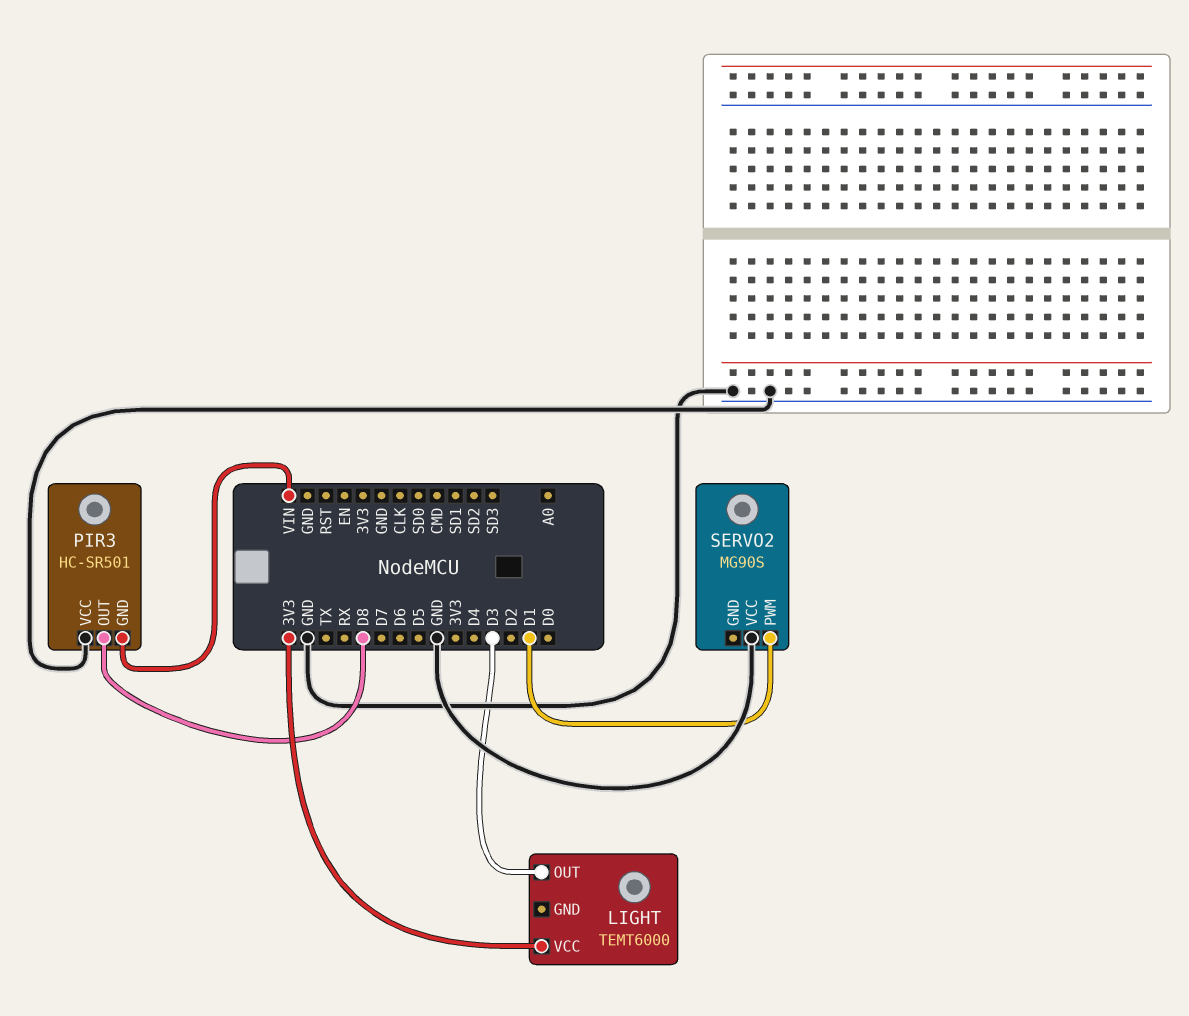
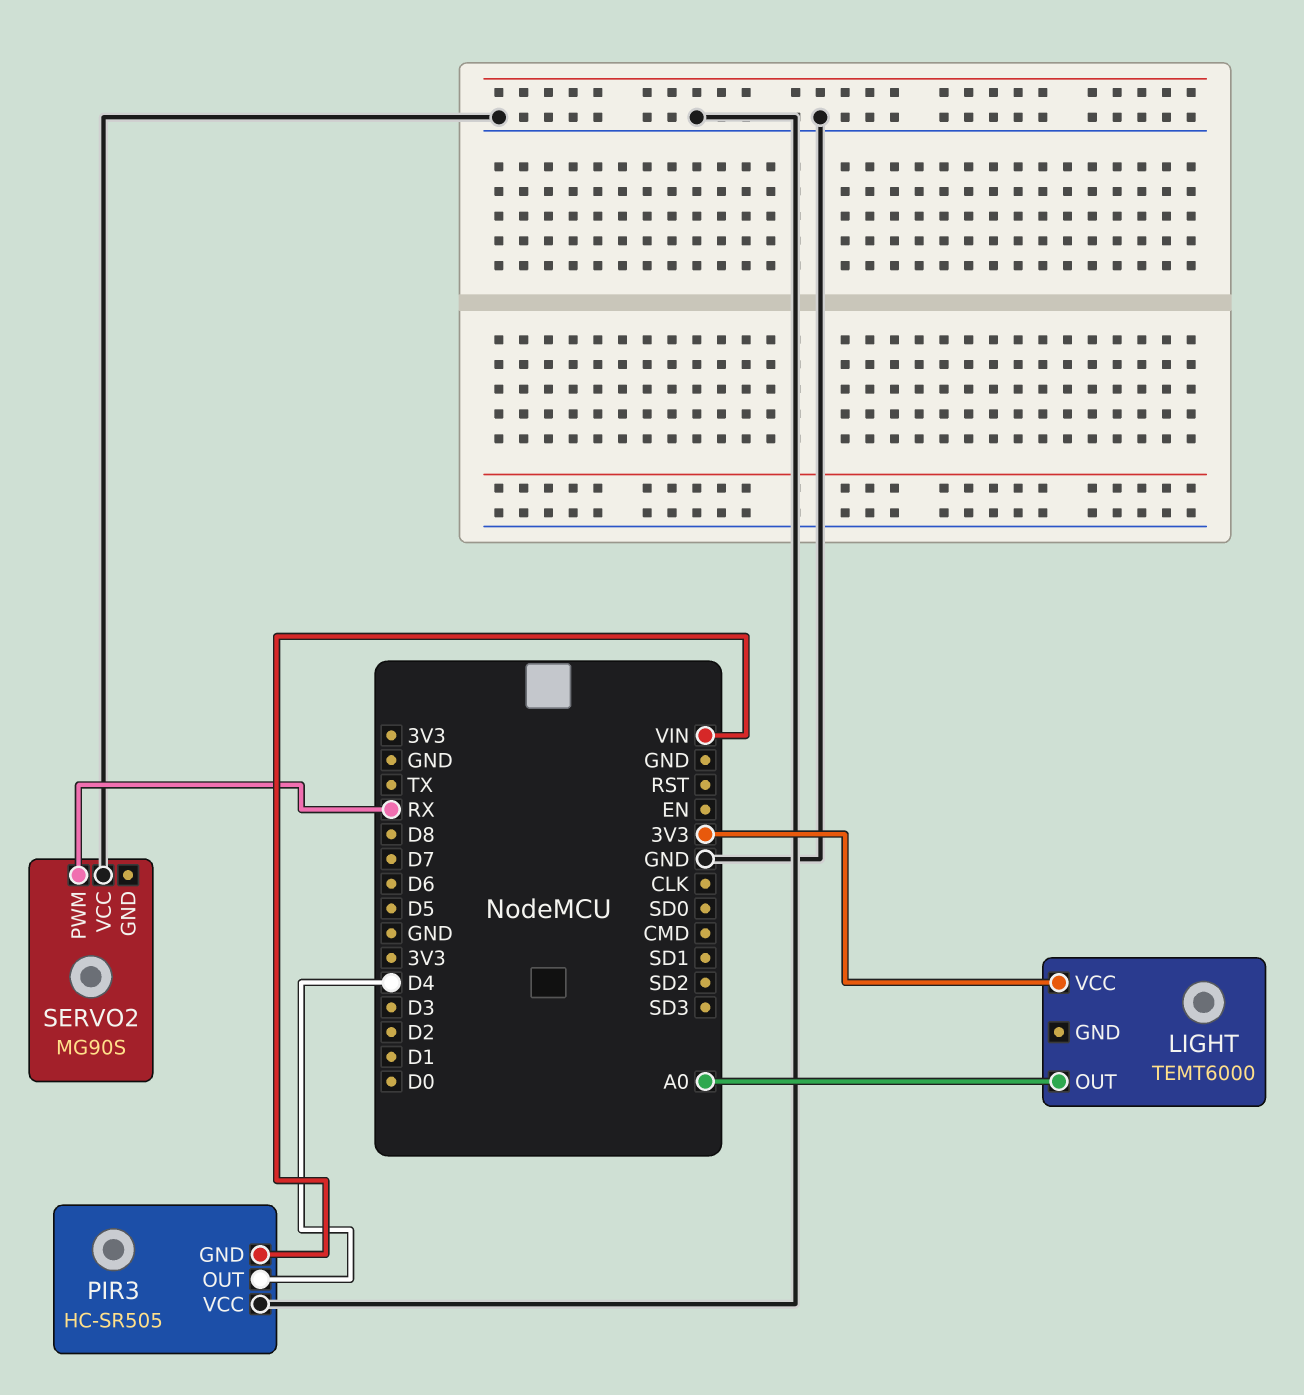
LIGHT pin OUT: D3 -> A0
PIR3: HC-SR501 -> HC-SR505
PIR3 pin OUT: D8 -> D4
SERVO2 pin PWM: D1 -> RX

